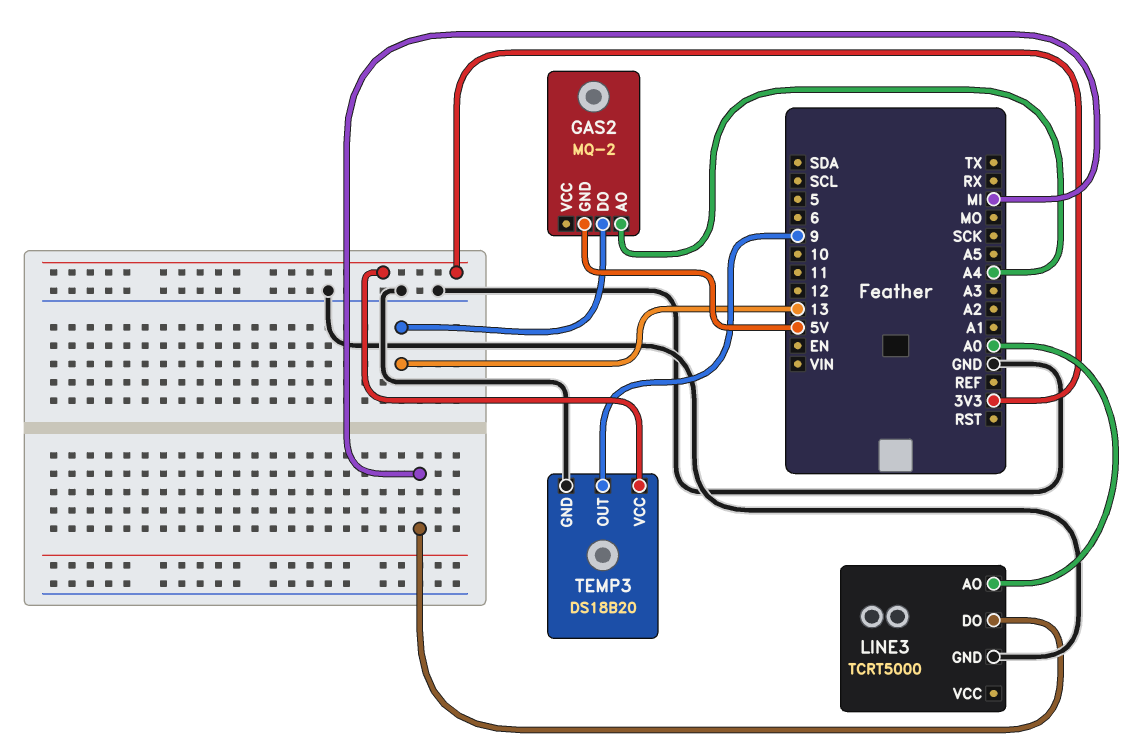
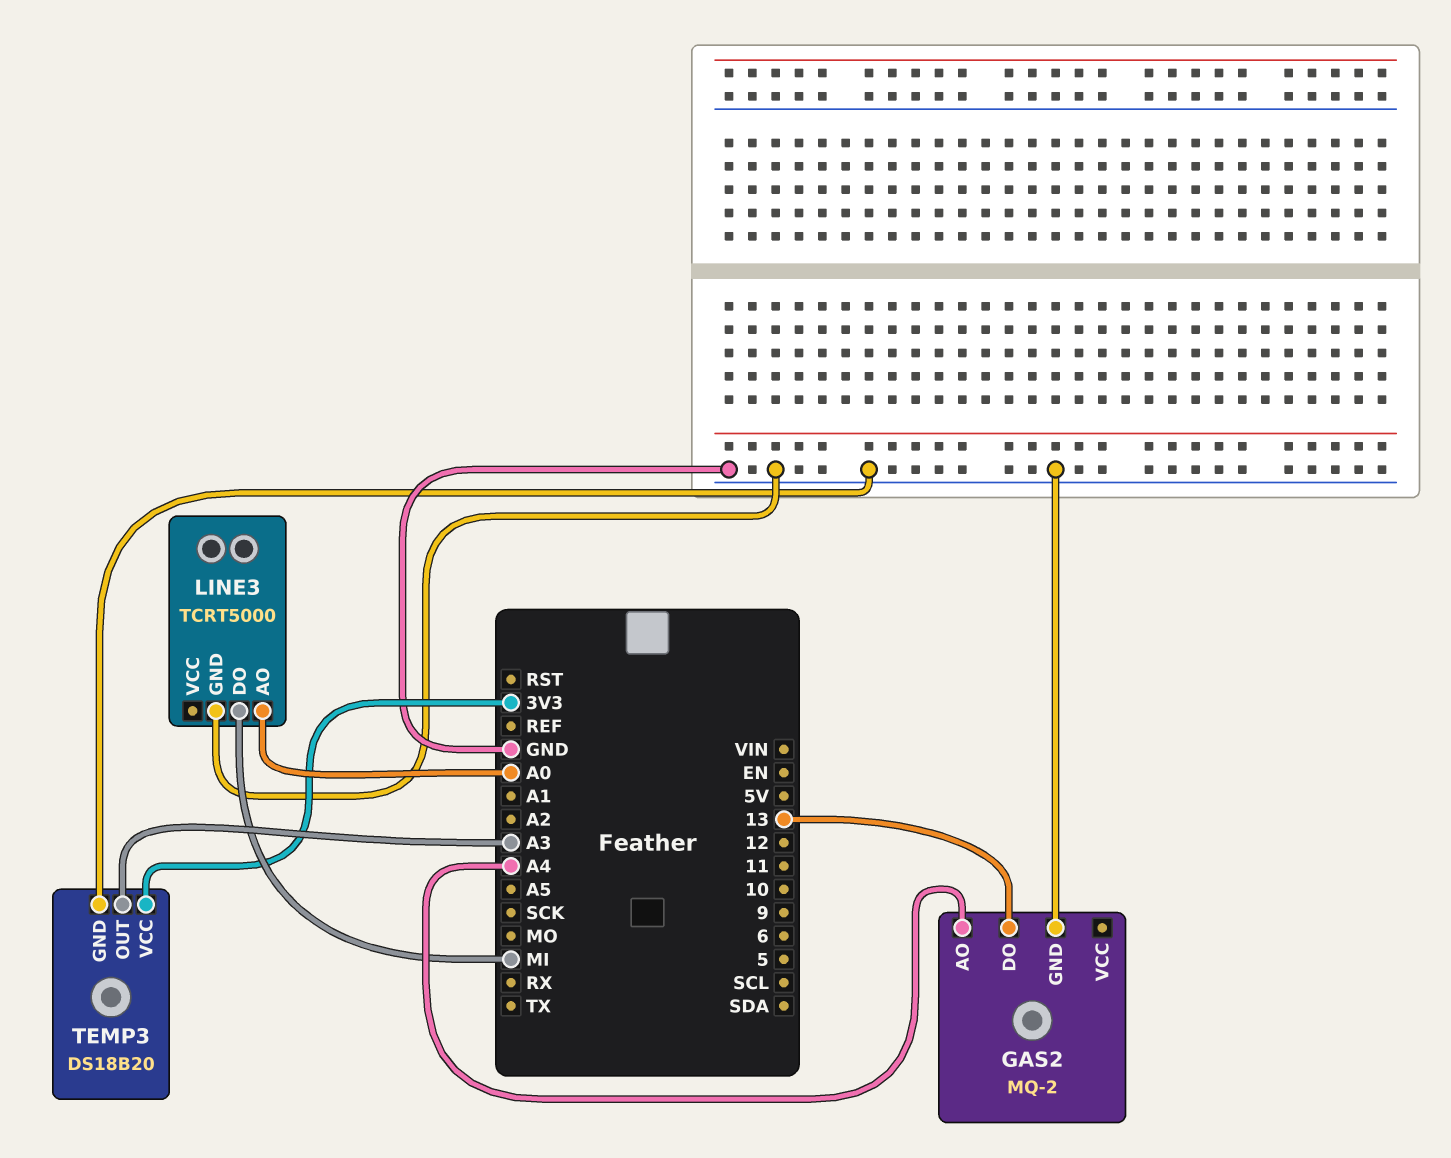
GAS2 pin GND: 5V -> GND
TEMP3 pin OUT: 9 -> A3

